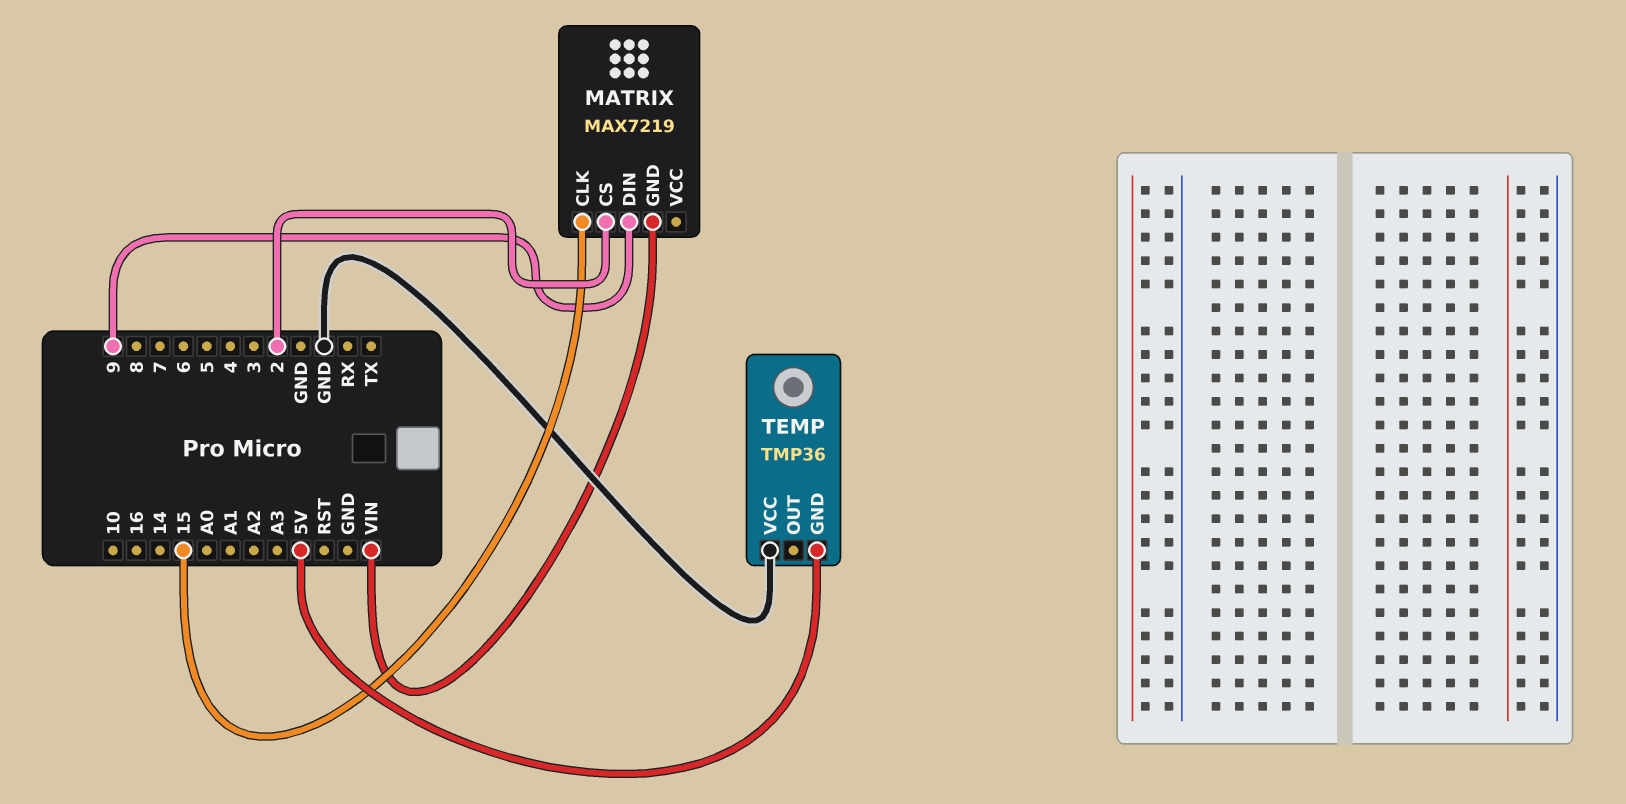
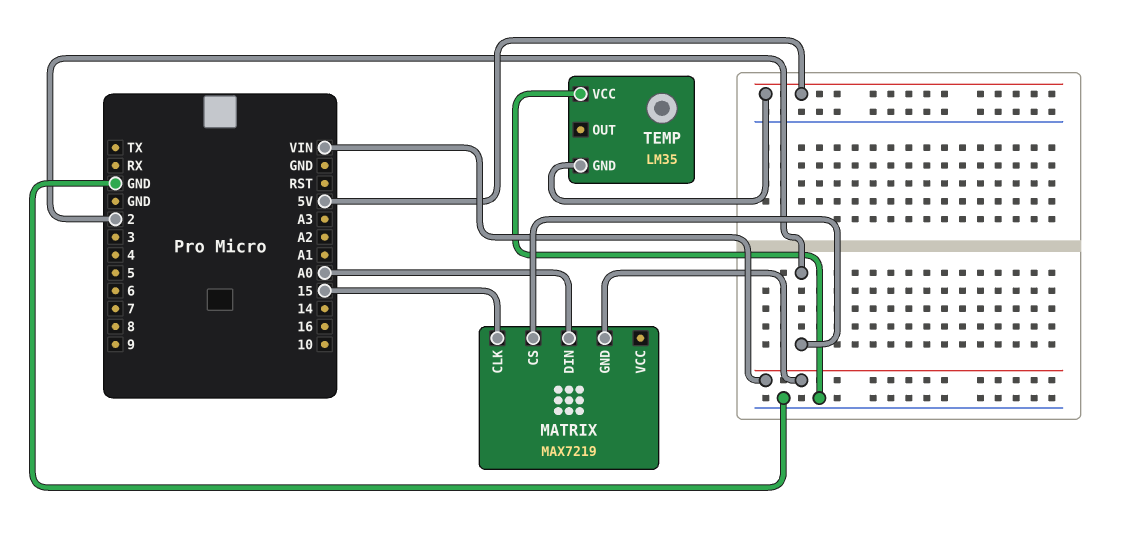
MATRIX pin DIN: 9 -> A0
TEMP: TMP36 -> LM35

